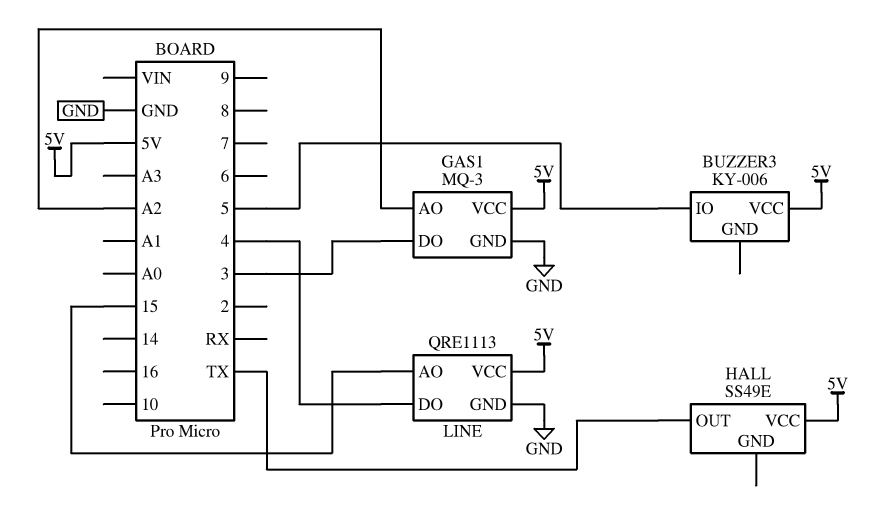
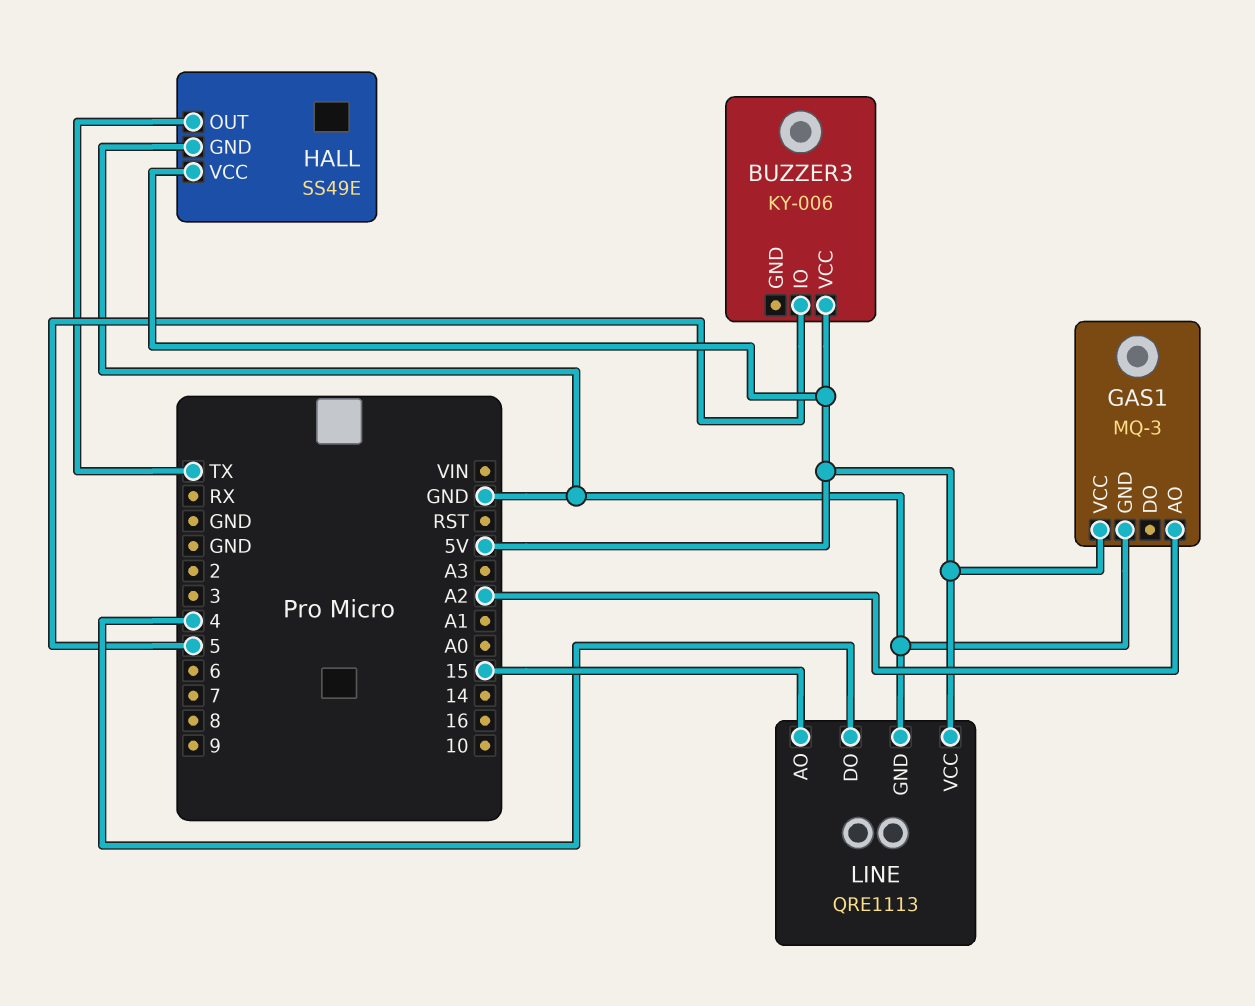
GAS1 pin DO: 3 -> none
HALL pin GND: none -> GND

